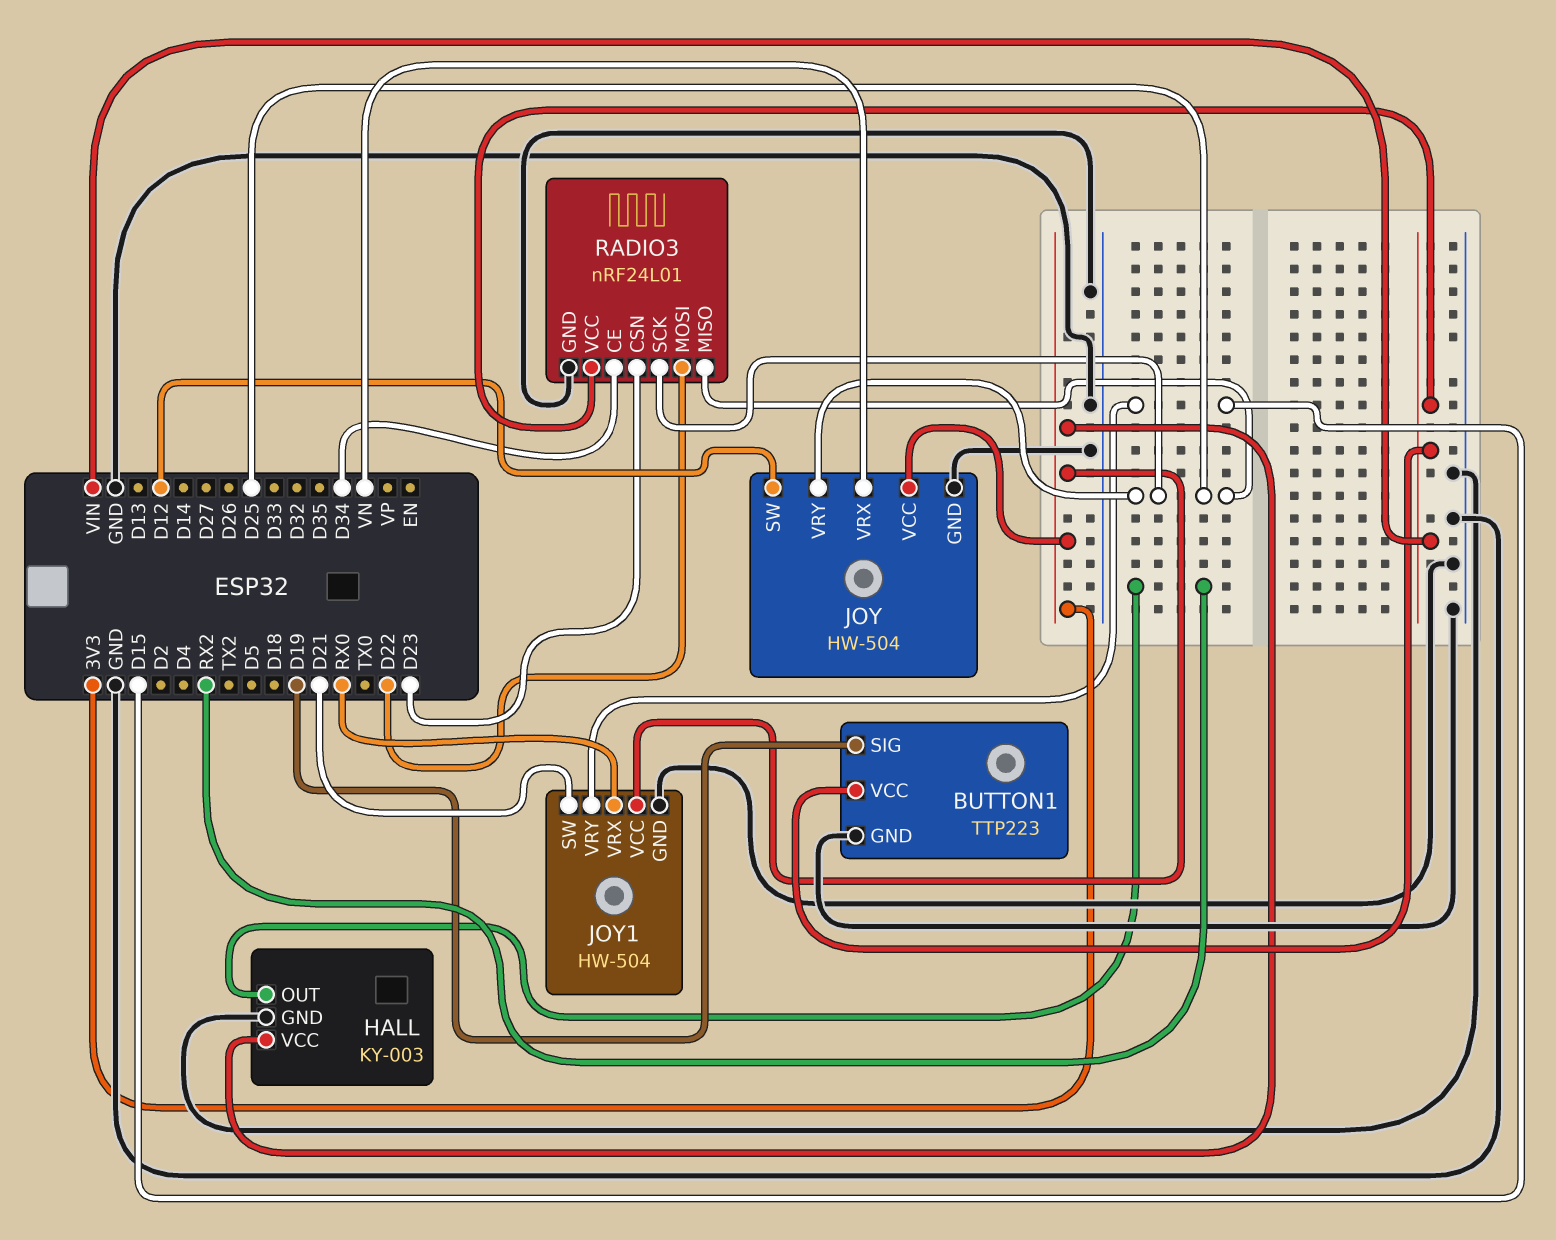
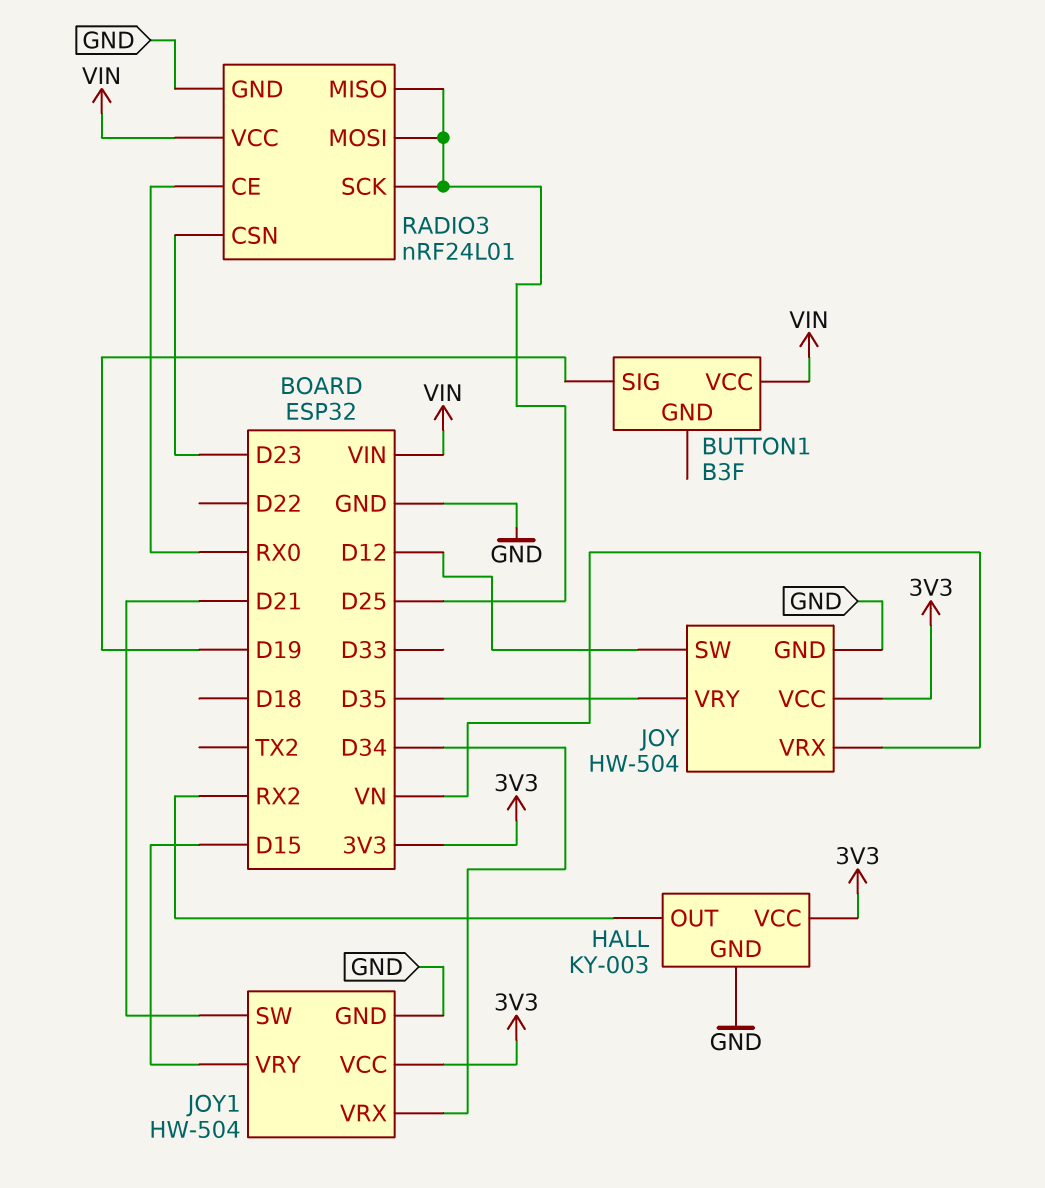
BUTTON1: TTP223 -> B3F
BUTTON1 pin GND: GND -> none
JOY pin VRY: D25 -> D35
JOY1 pin VRX: RX0 -> D34
RADIO3 pin CE: D34 -> RX0
RADIO3 pin MOSI: D22 -> D25

